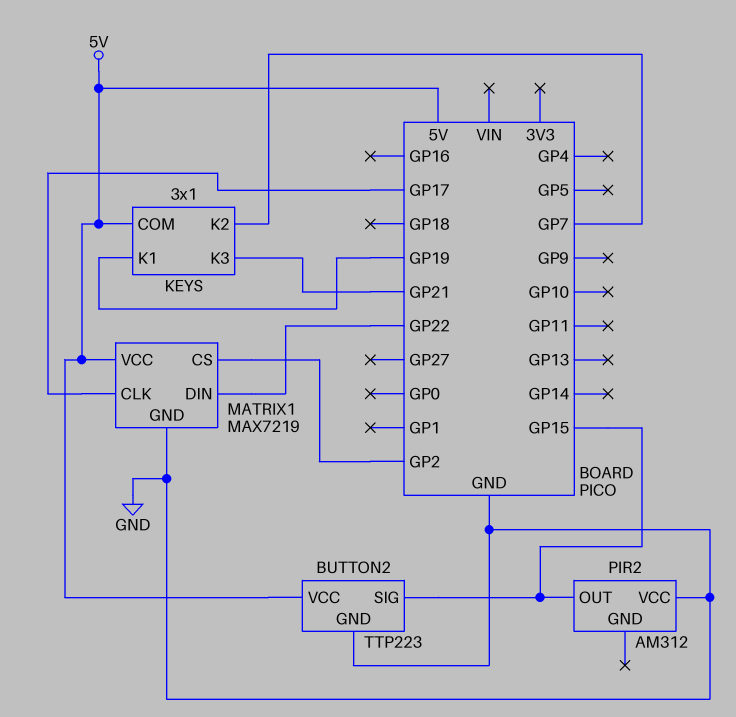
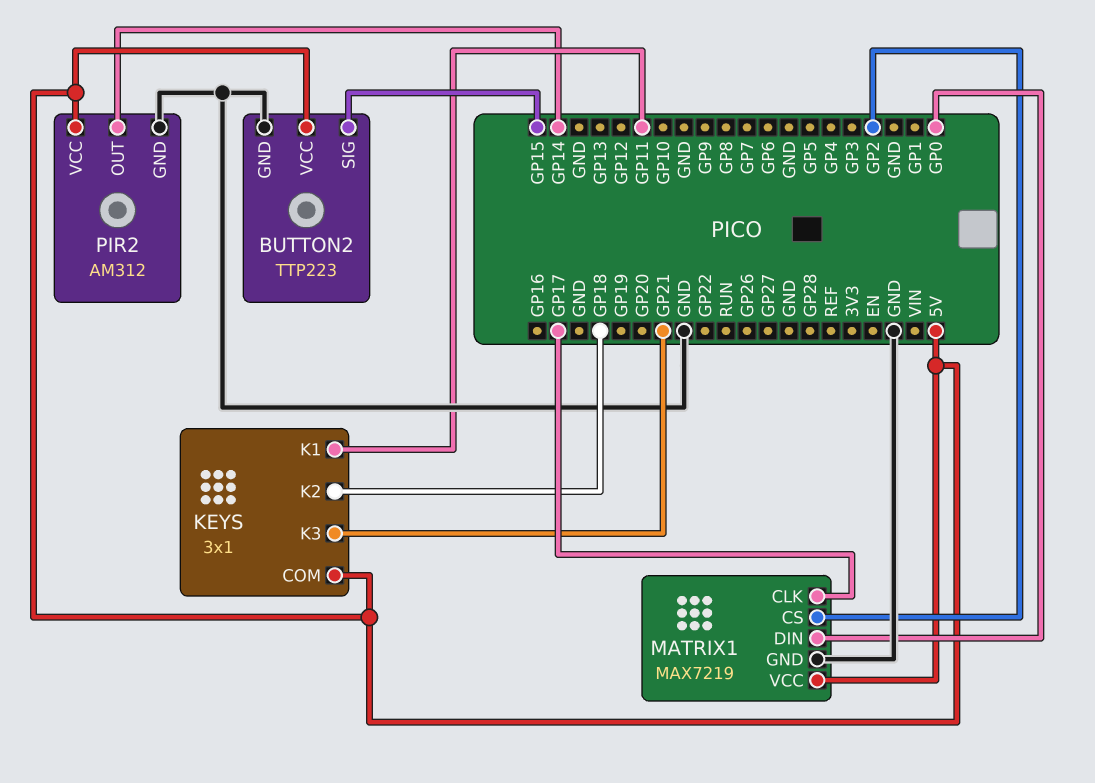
KEYS pin K1: GP19 -> GP11
KEYS pin K2: GP7 -> GP18
MATRIX1 pin DIN: GP22 -> GP0
PIR2 pin GND: none -> GND
PIR2 pin OUT: GP15 -> GP14
PIR2 pin VCC: GND -> 5V

